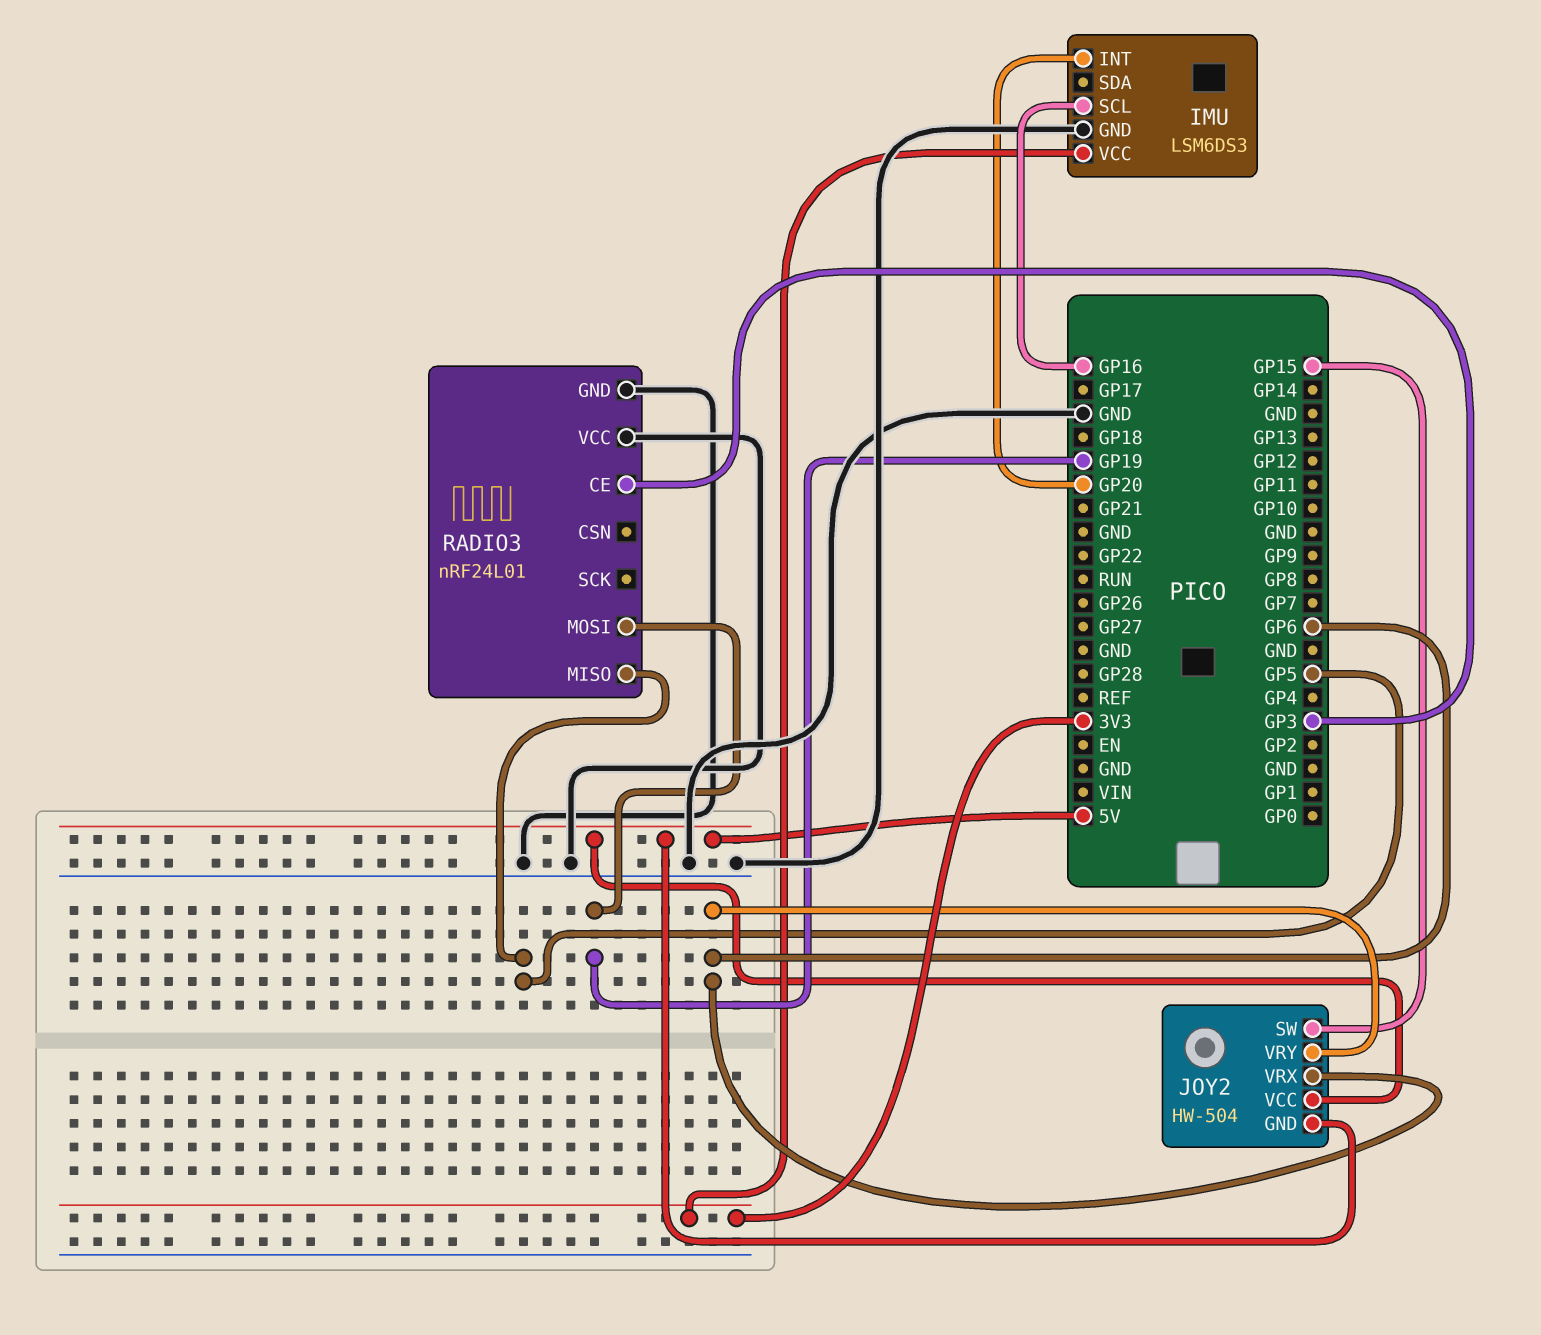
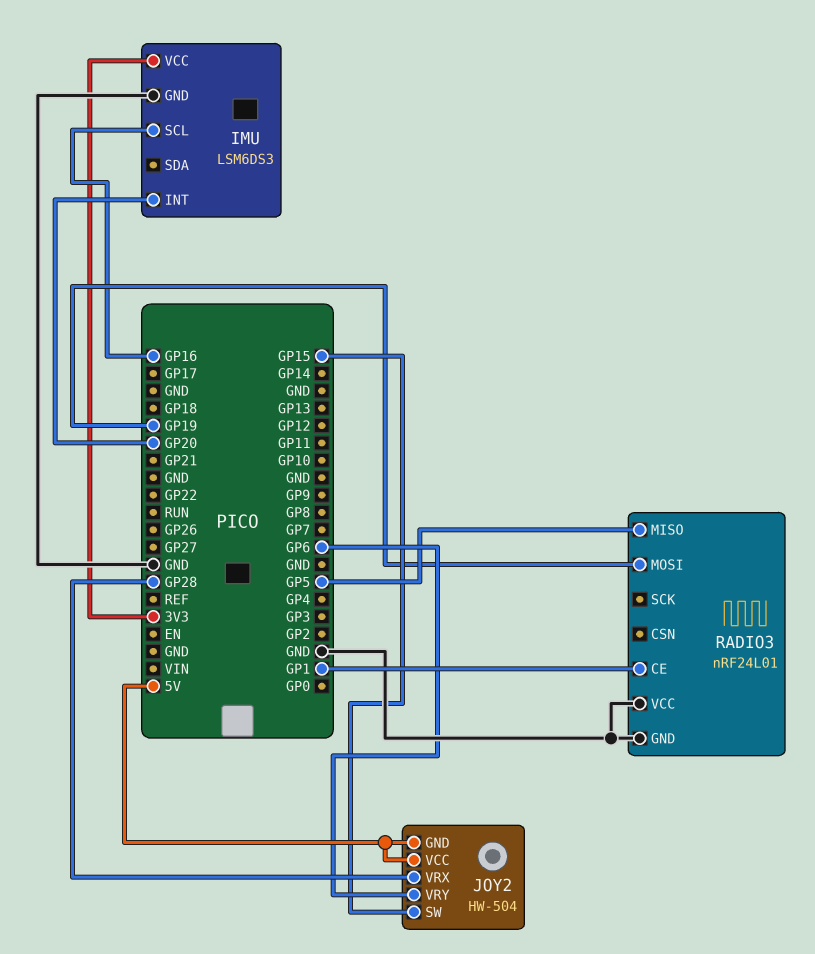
JOY2 pin VRX: GP6 -> GP28
RADIO3 pin CE: GP3 -> GP1

